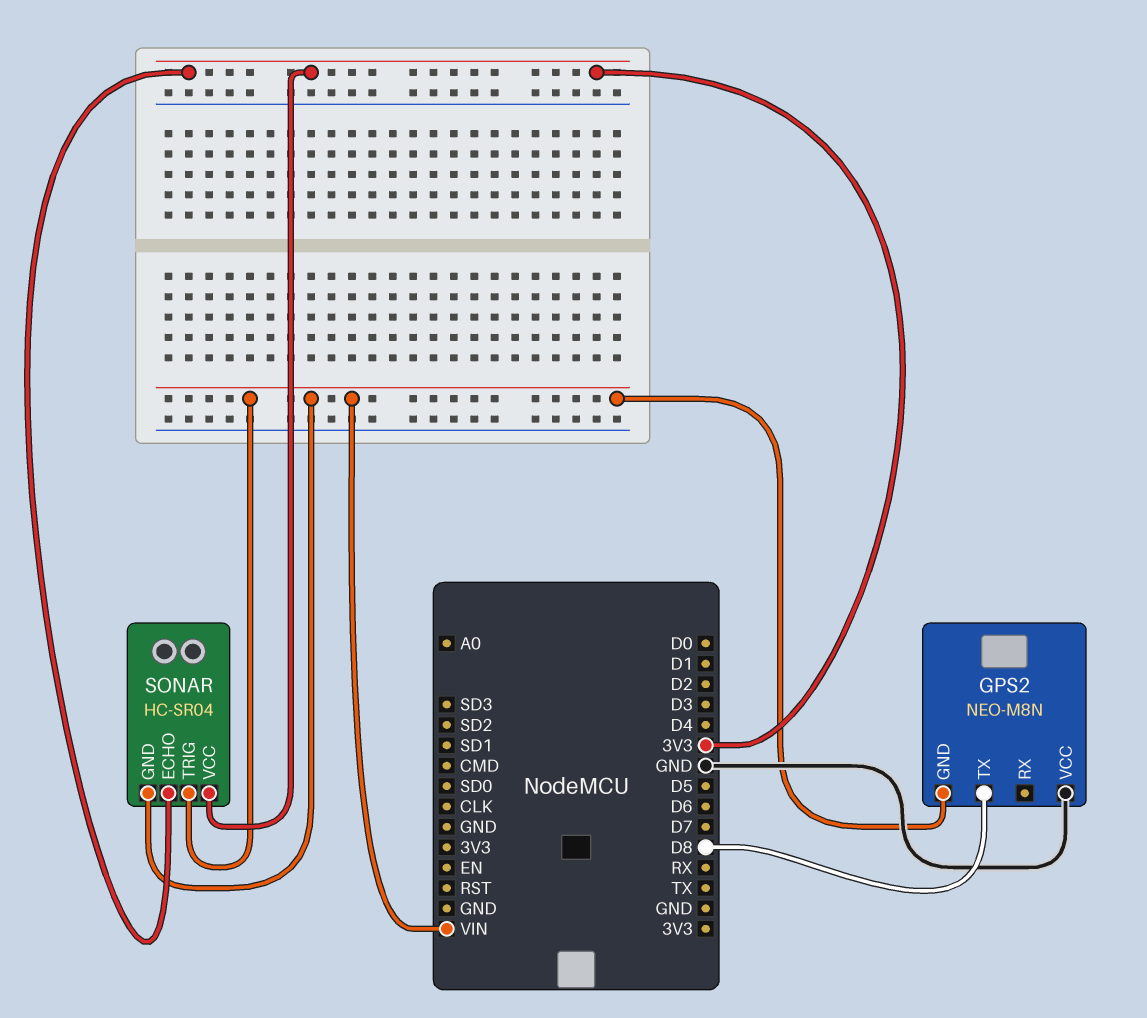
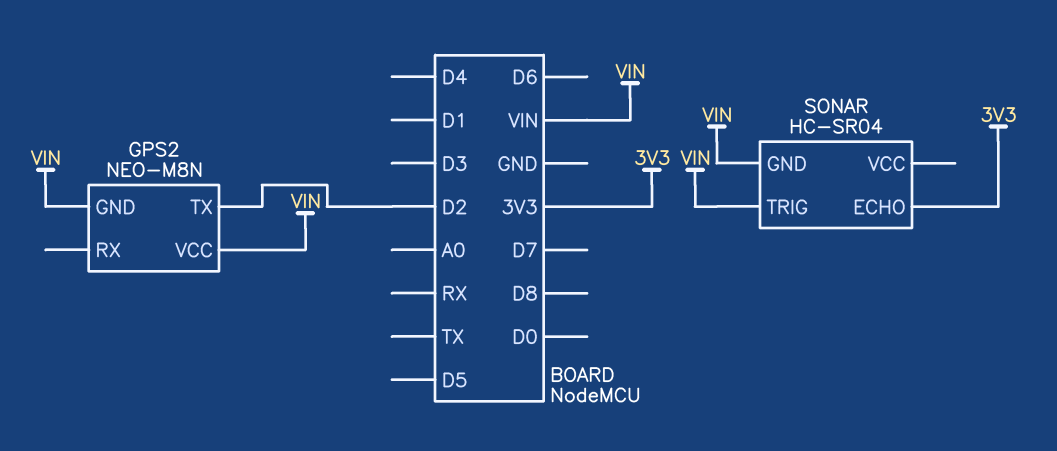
GPS2 pin TX: D8 -> D2
GPS2 pin VCC: GND -> VIN
SONAR pin VCC: 3V3 -> none

